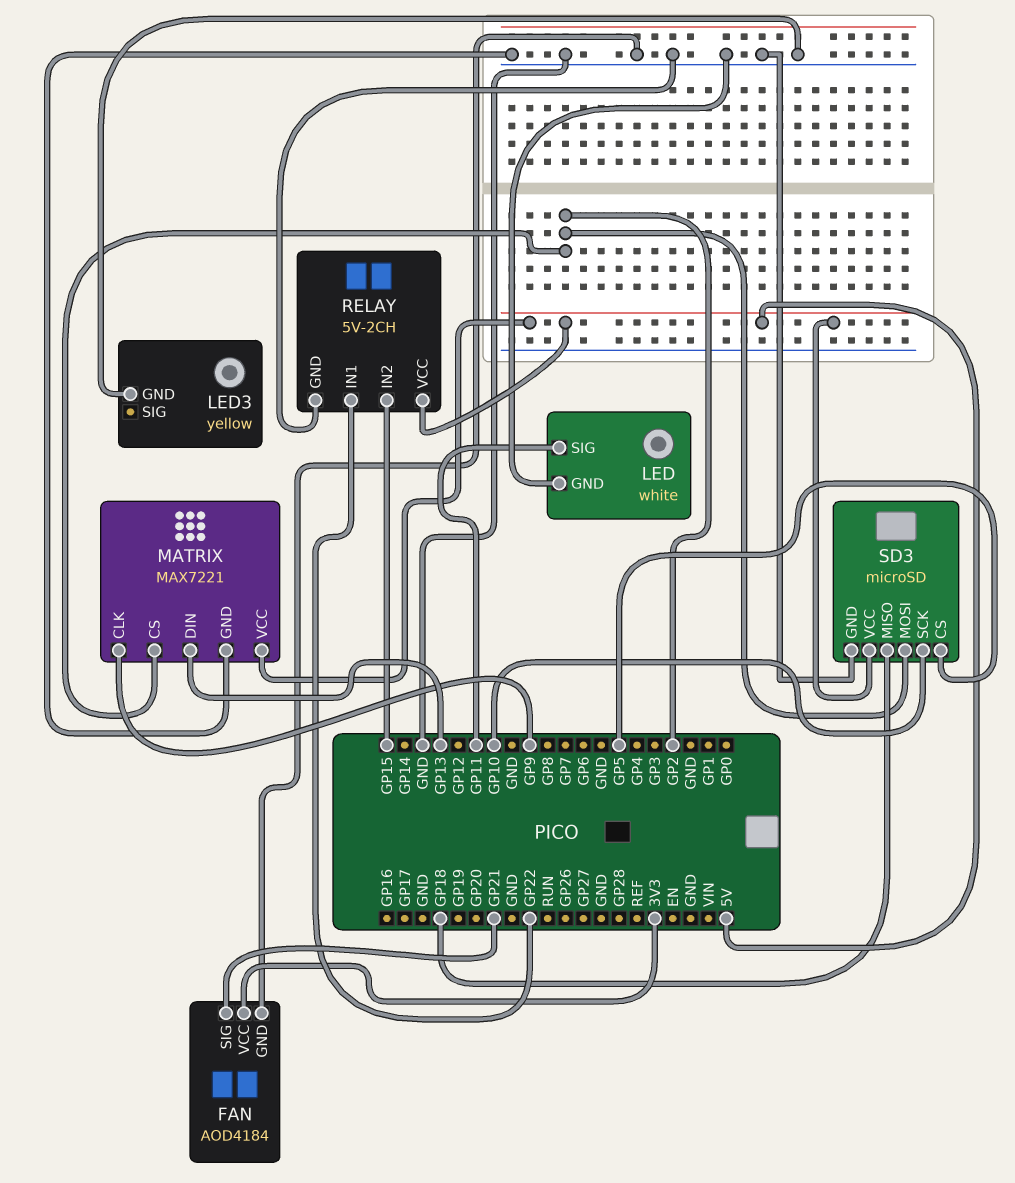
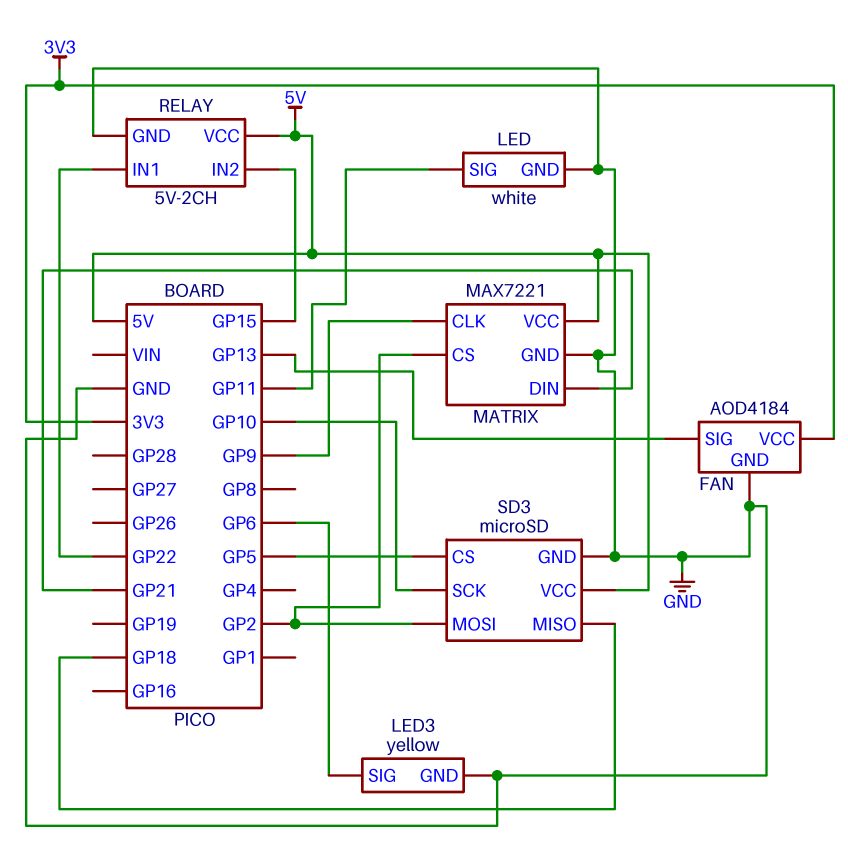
FAN pin SIG: GP21 -> GP13
LED3 pin SIG: none -> GP6
MATRIX pin DIN: GP13 -> GP21

